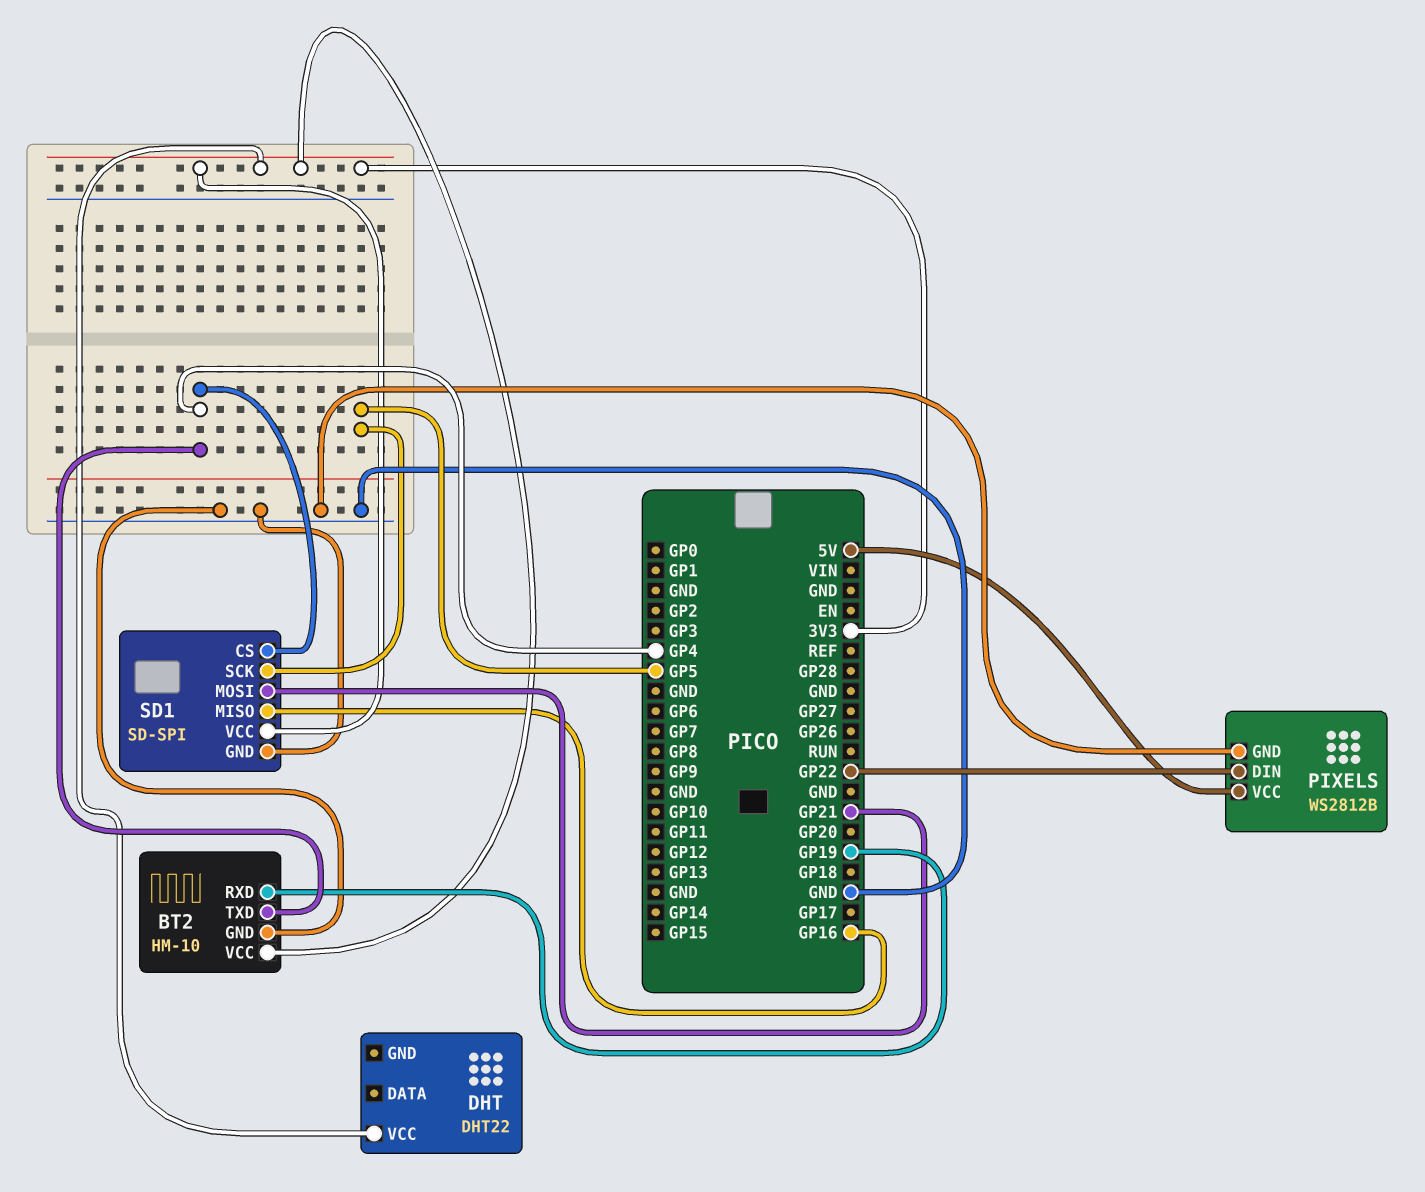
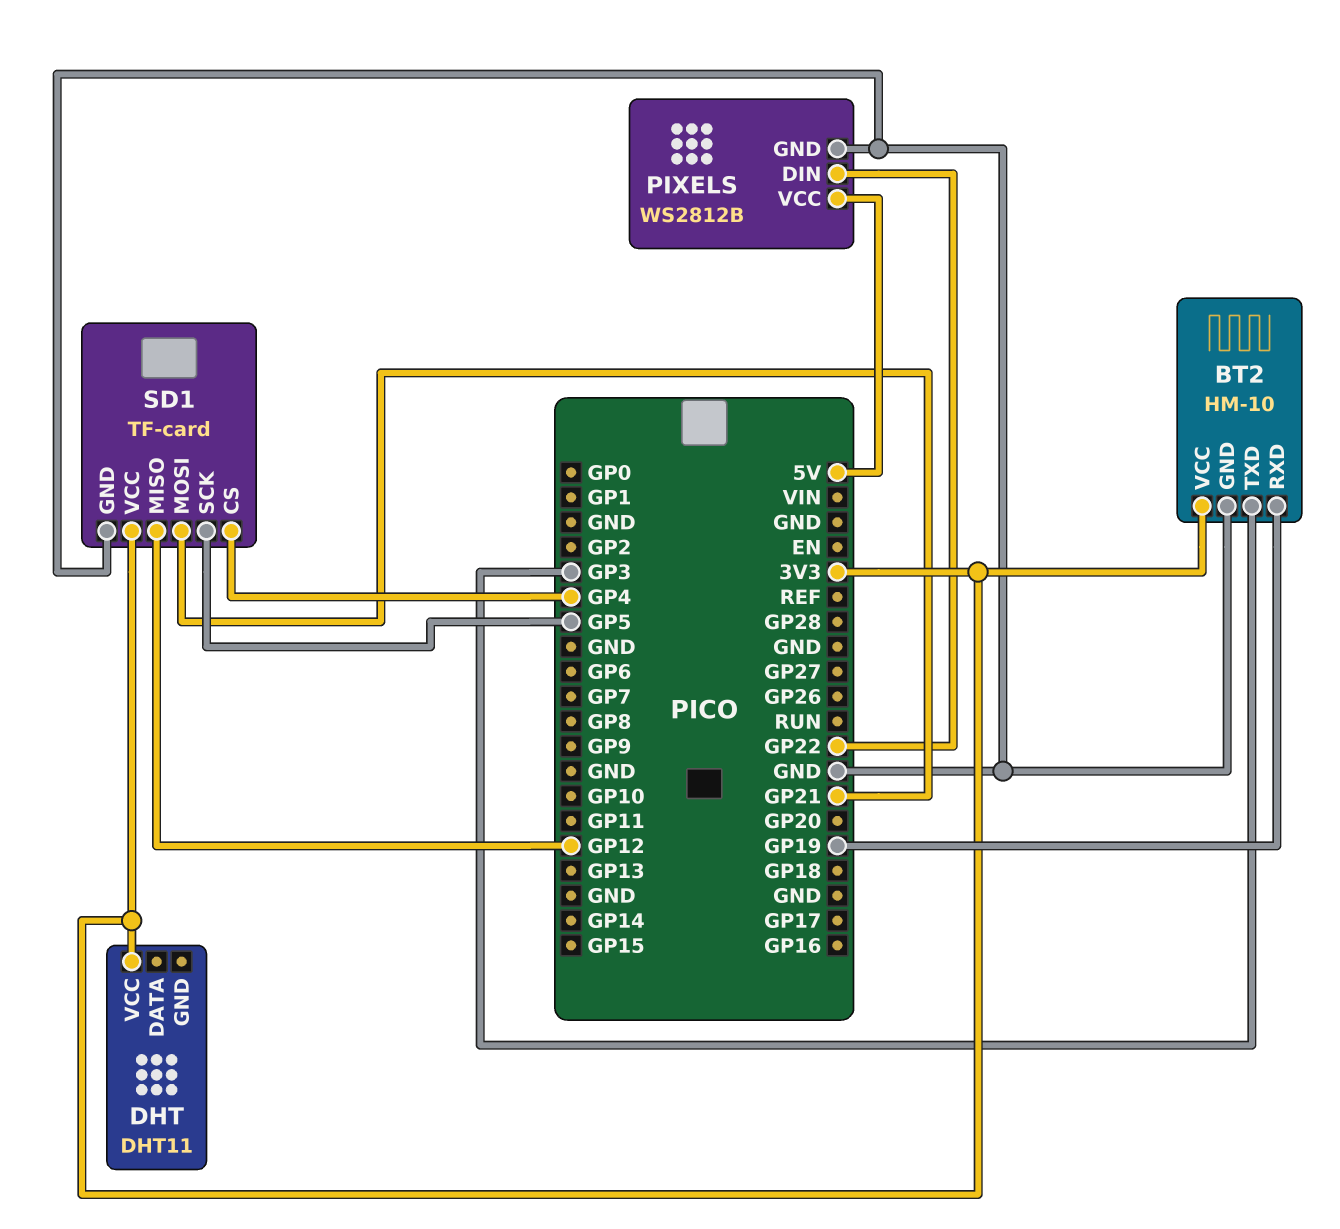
BT2 pin TXD: GP4 -> GP3
DHT: DHT22 -> DHT11
SD1: SD-SPI -> TF-card
SD1 pin MISO: GP16 -> GP12

